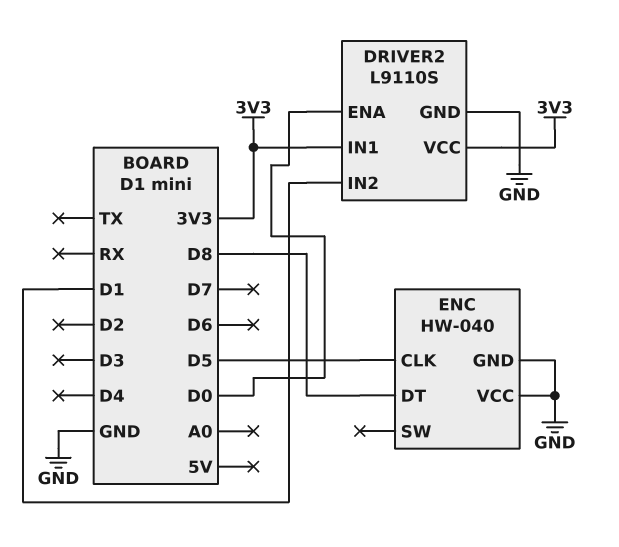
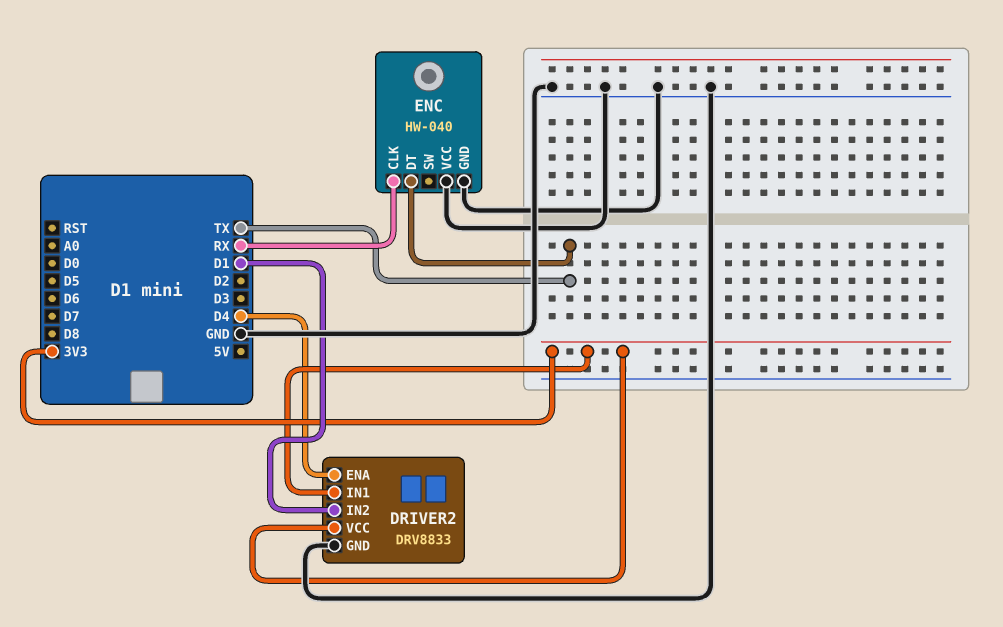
DRIVER2: L9110S -> DRV8833
DRIVER2 pin ENA: D0 -> D4
ENC pin CLK: D5 -> RX
ENC pin DT: D8 -> TX

